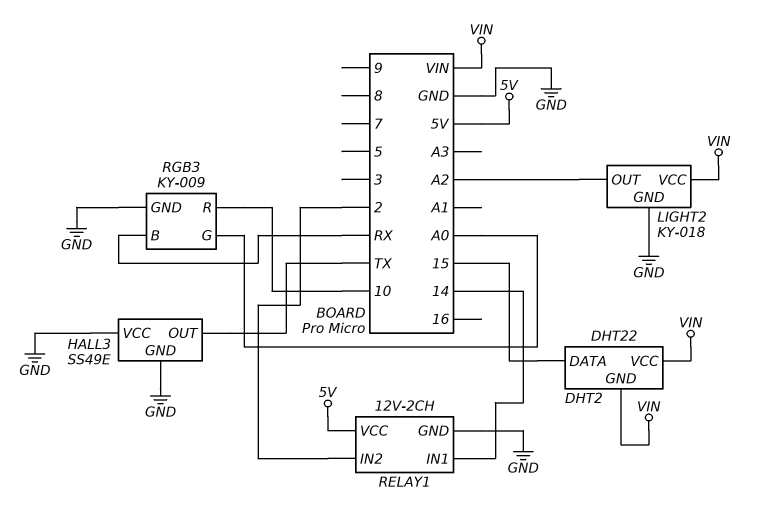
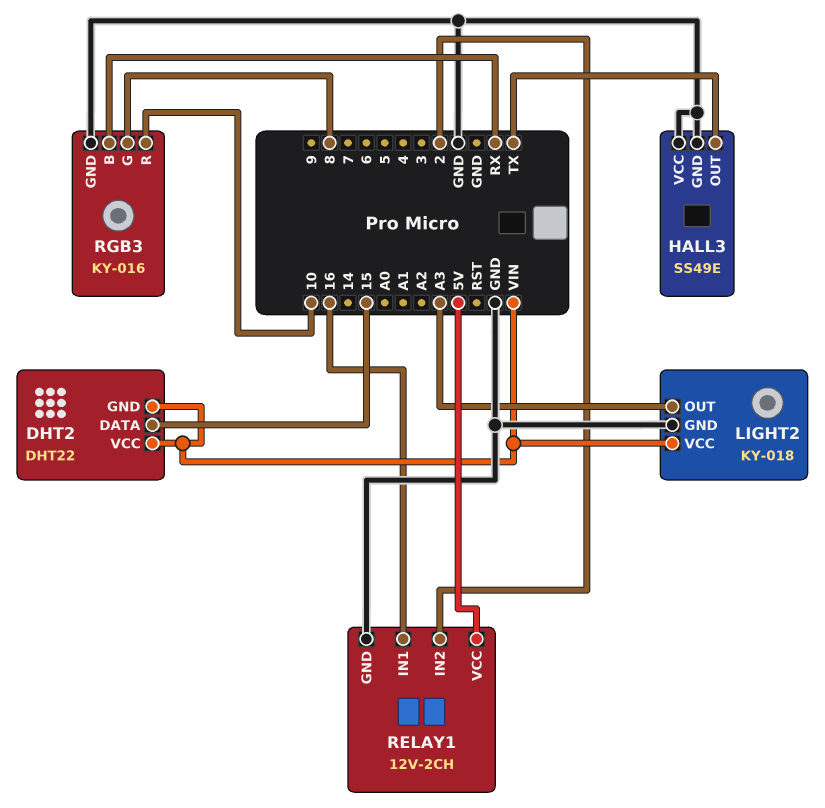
LIGHT2 pin OUT: A2 -> A3
RELAY1 pin IN1: 14 -> 16
RGB3: KY-009 -> KY-016
RGB3 pin G: A0 -> 8

